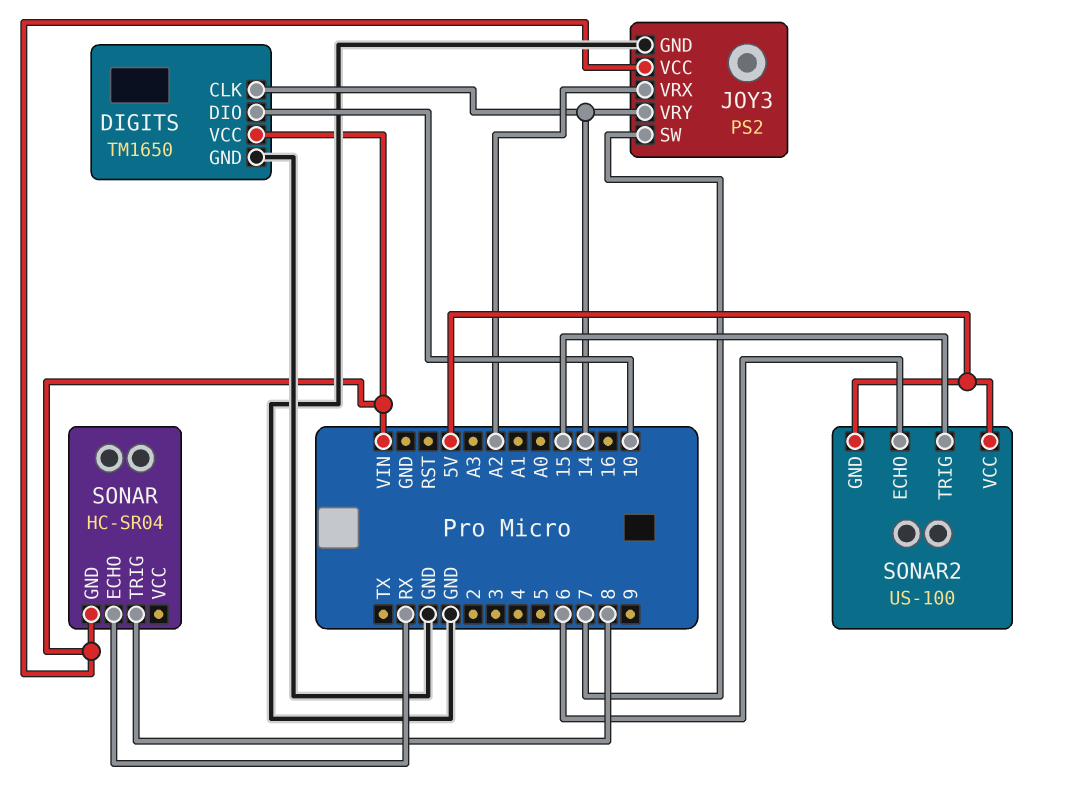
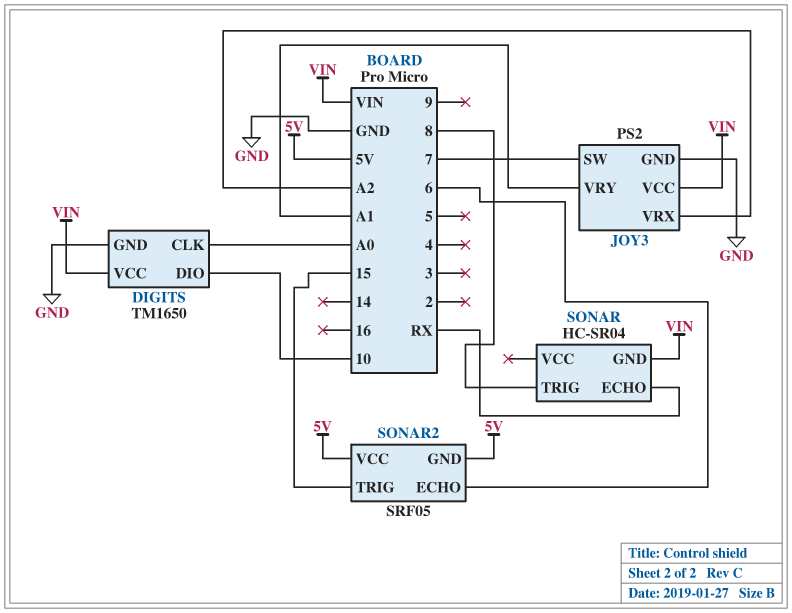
DIGITS pin CLK: 14 -> A0
JOY3 pin VRY: 14 -> A1
SONAR2: US-100 -> SRF05

